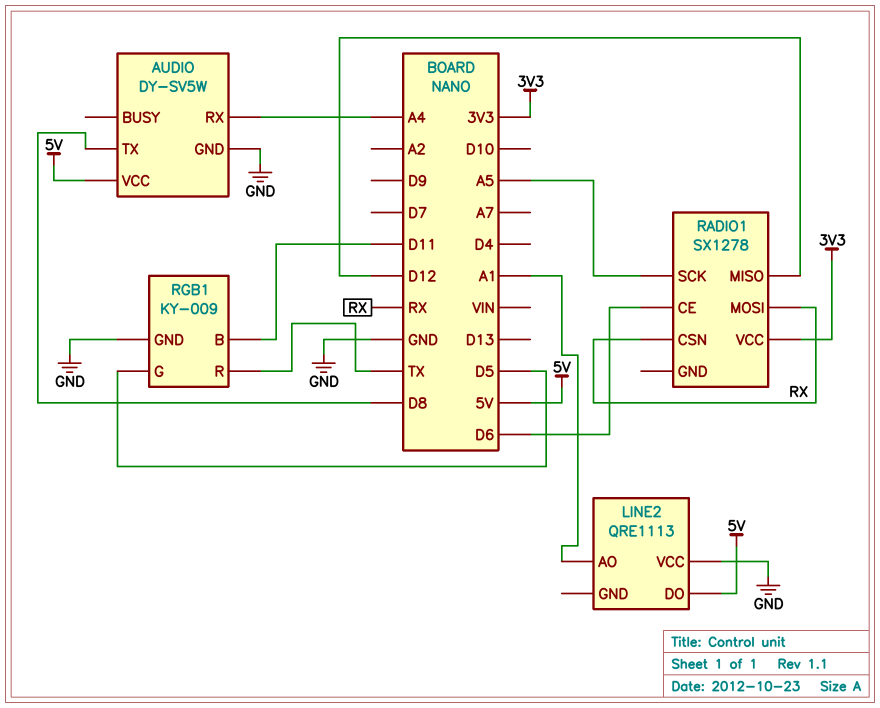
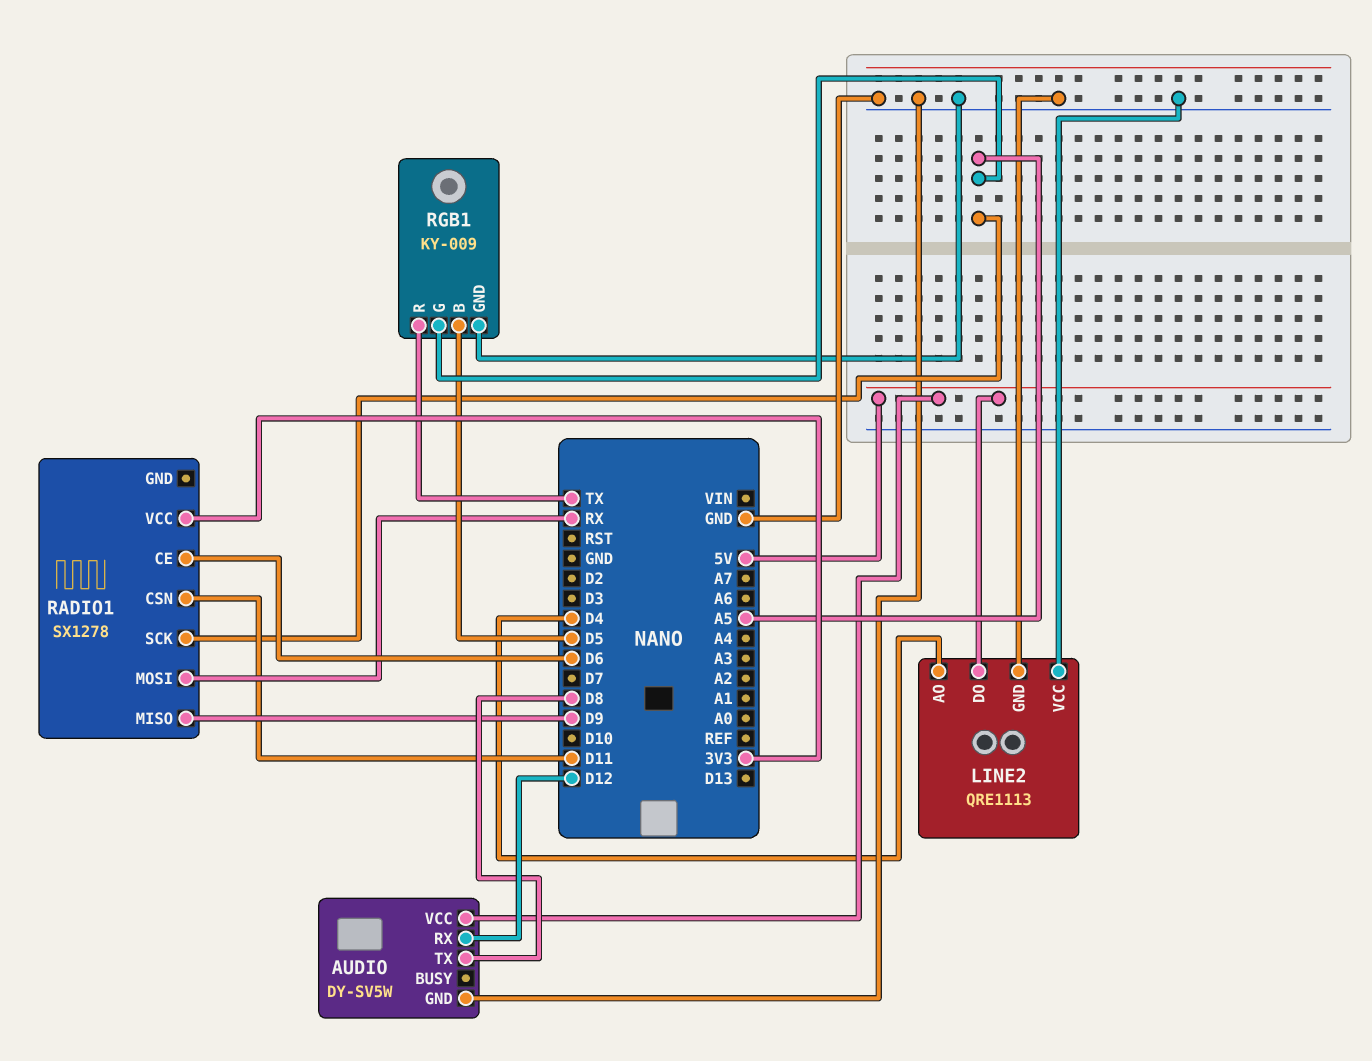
AUDIO pin RX: A4 -> D12
LINE2 pin AO: A1 -> D4
LINE2 pin GND: none -> GND
RADIO1 pin CSN: RX -> D11
RADIO1 pin MISO: D12 -> D9
RGB1 pin B: D11 -> D5
RGB1 pin G: D5 -> A5

